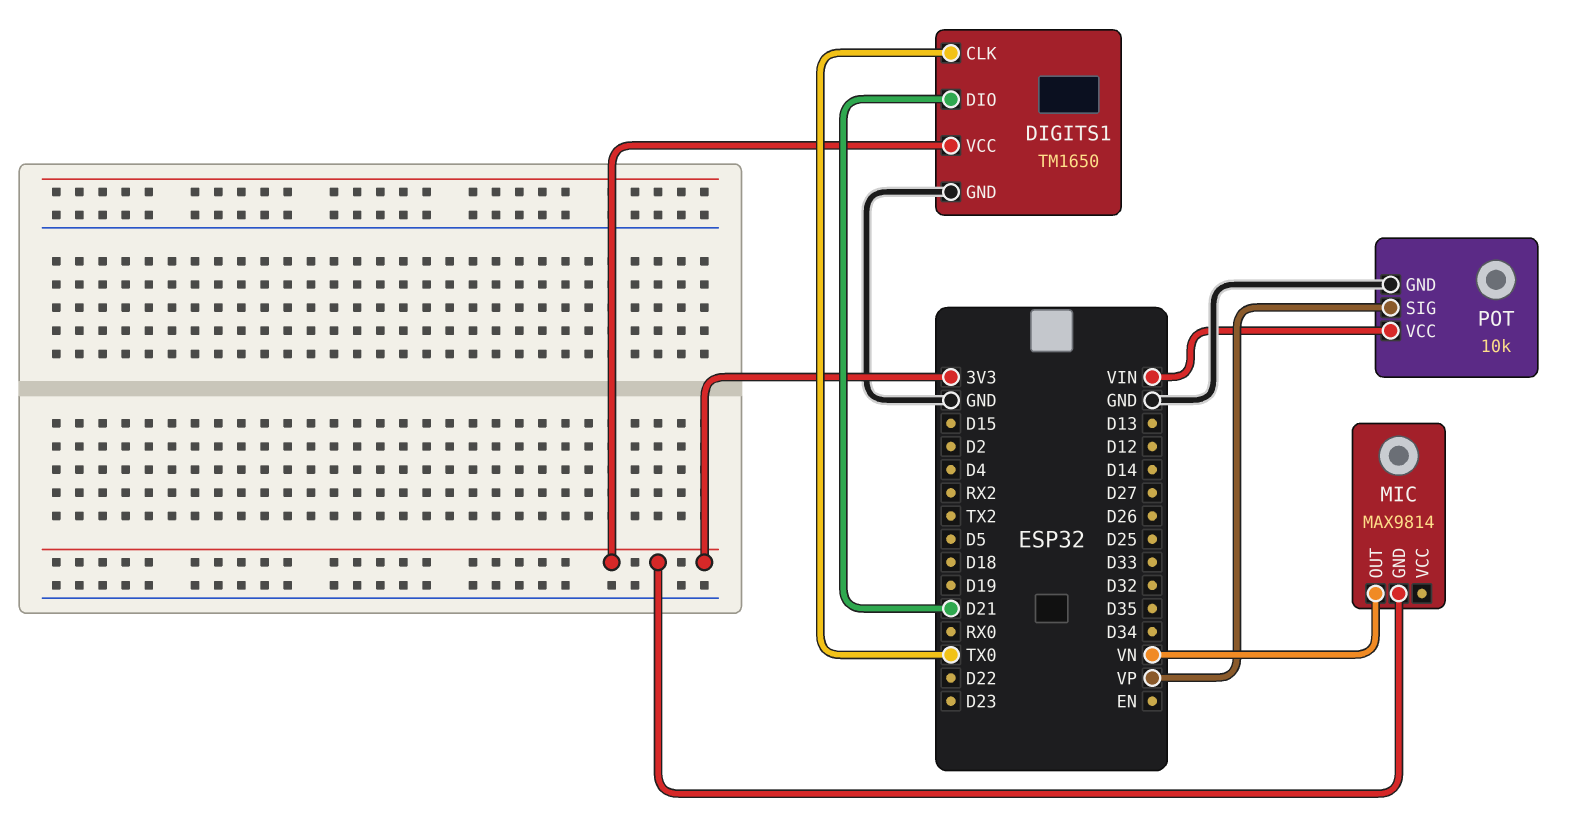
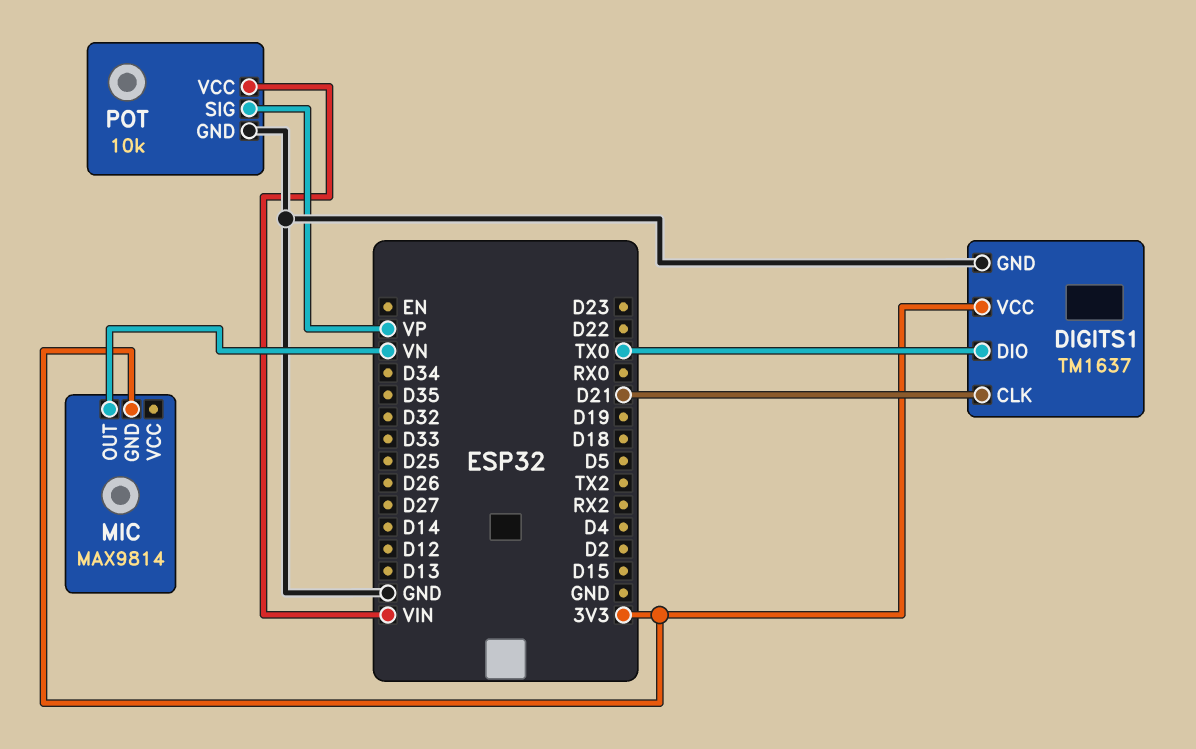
DIGITS1: TM1650 -> TM1637
DIGITS1 pin CLK: TX0 -> D21
DIGITS1 pin DIO: D21 -> TX0

